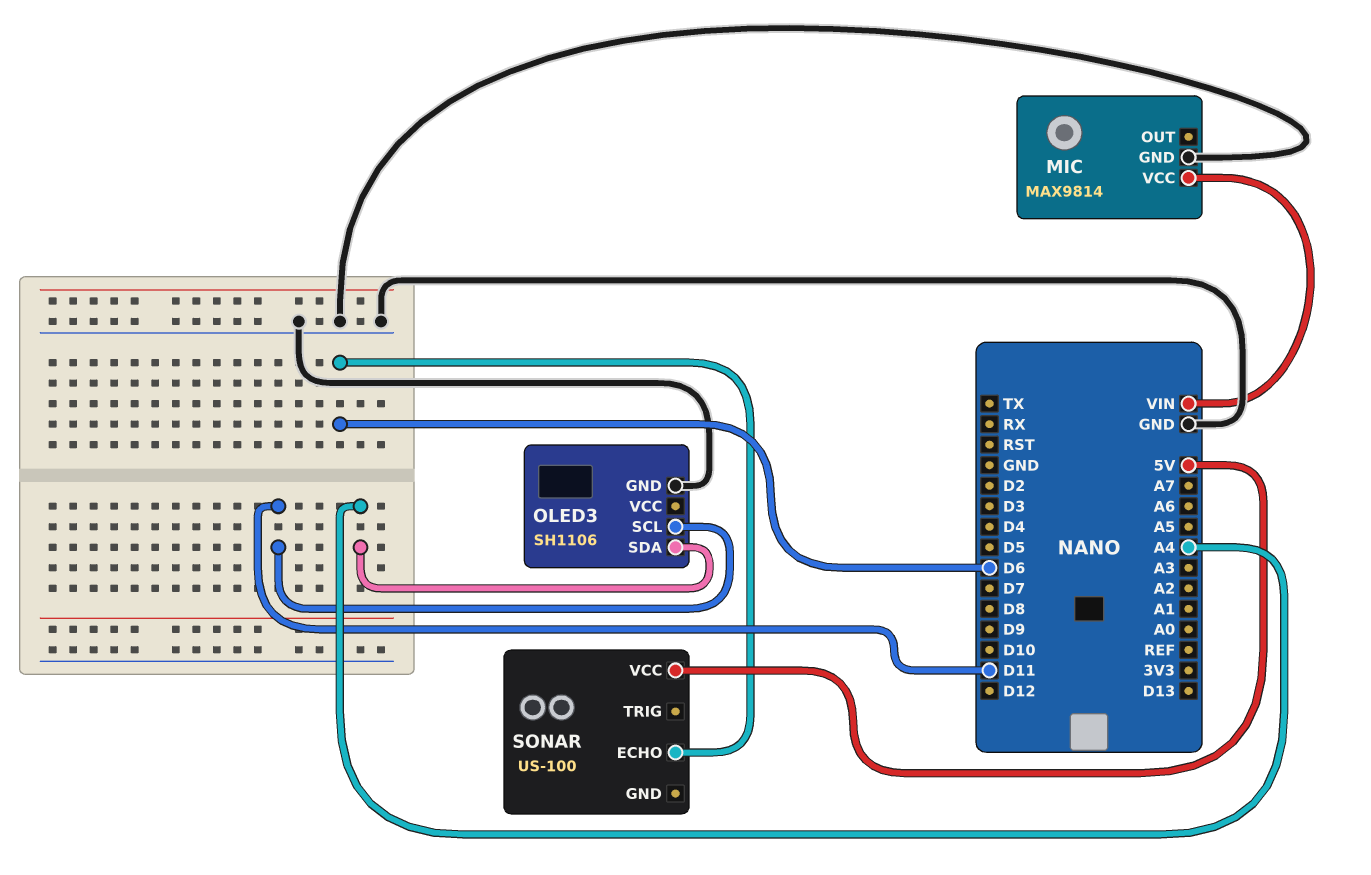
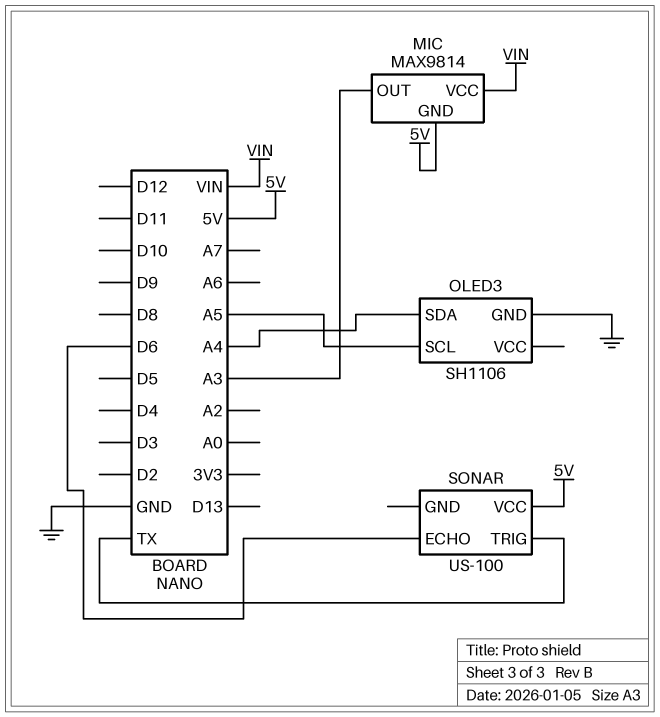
MIC pin GND: GND -> 5V
MIC pin OUT: none -> A3
OLED3 pin SCL: D11 -> A5
SONAR pin TRIG: none -> TX

